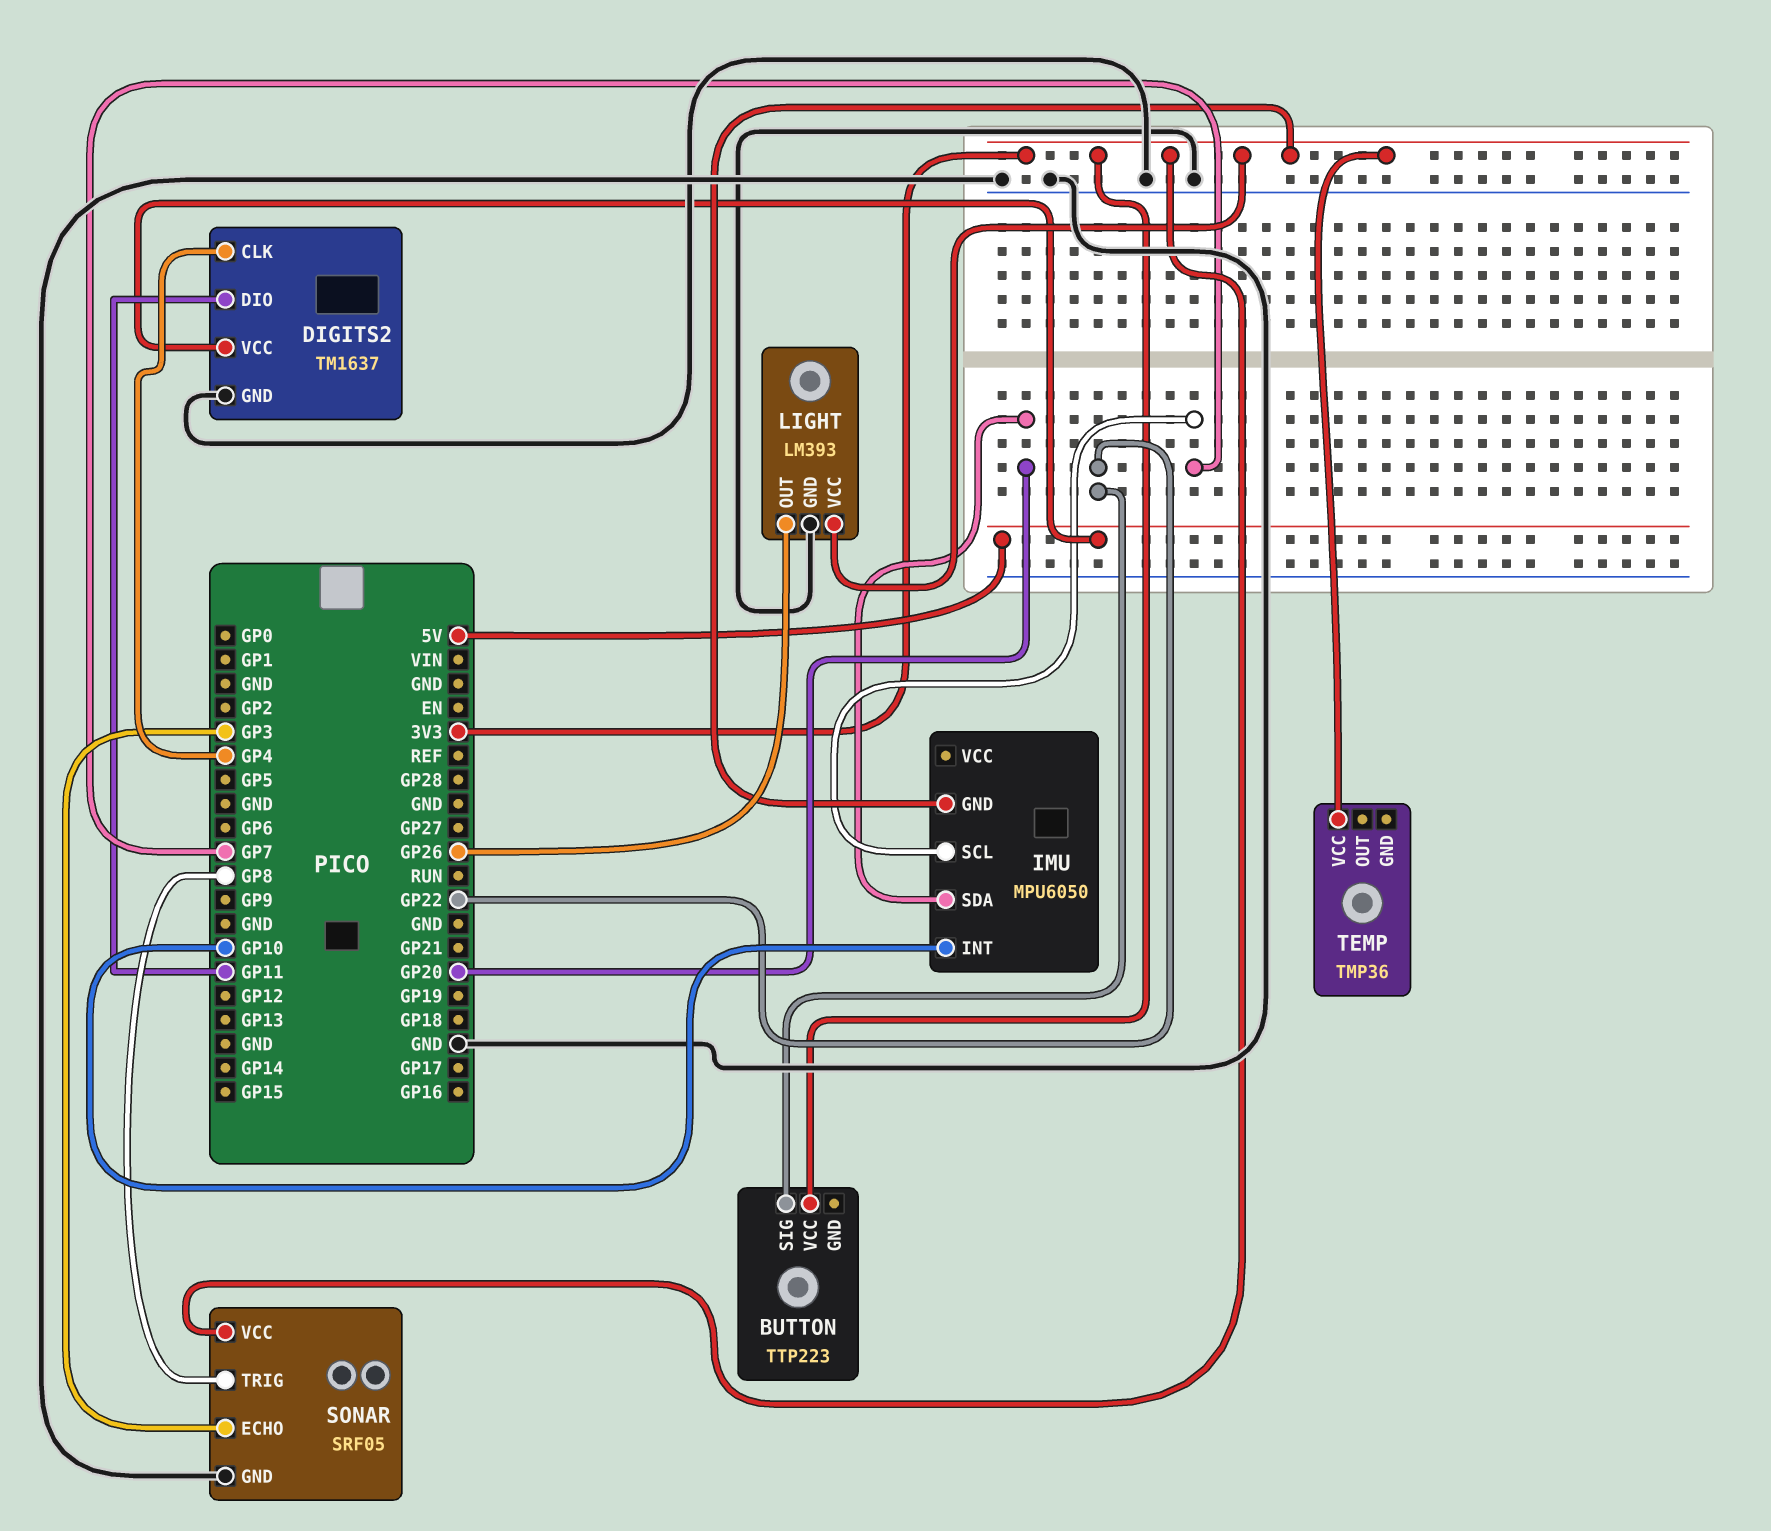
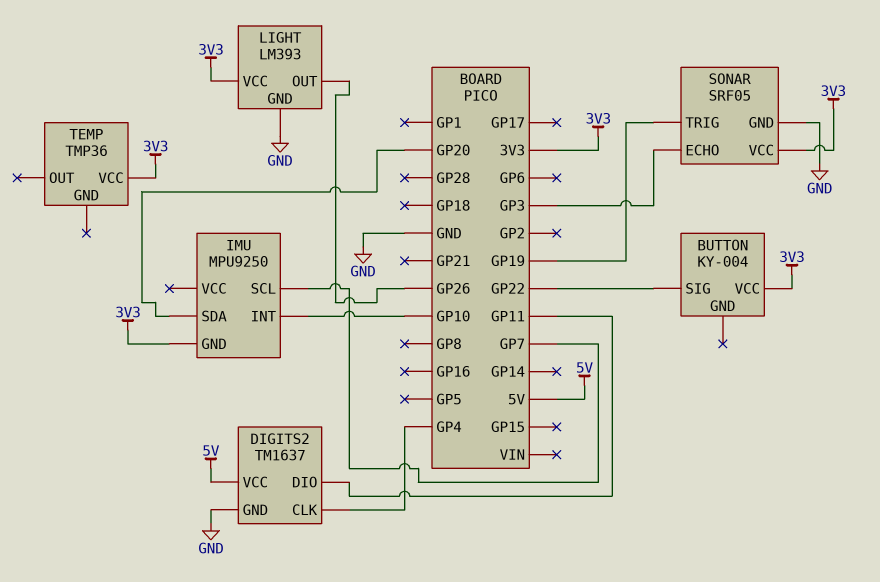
BUTTON: TTP223 -> KY-004
IMU: MPU6050 -> MPU9250
SONAR pin TRIG: GP8 -> GP19

